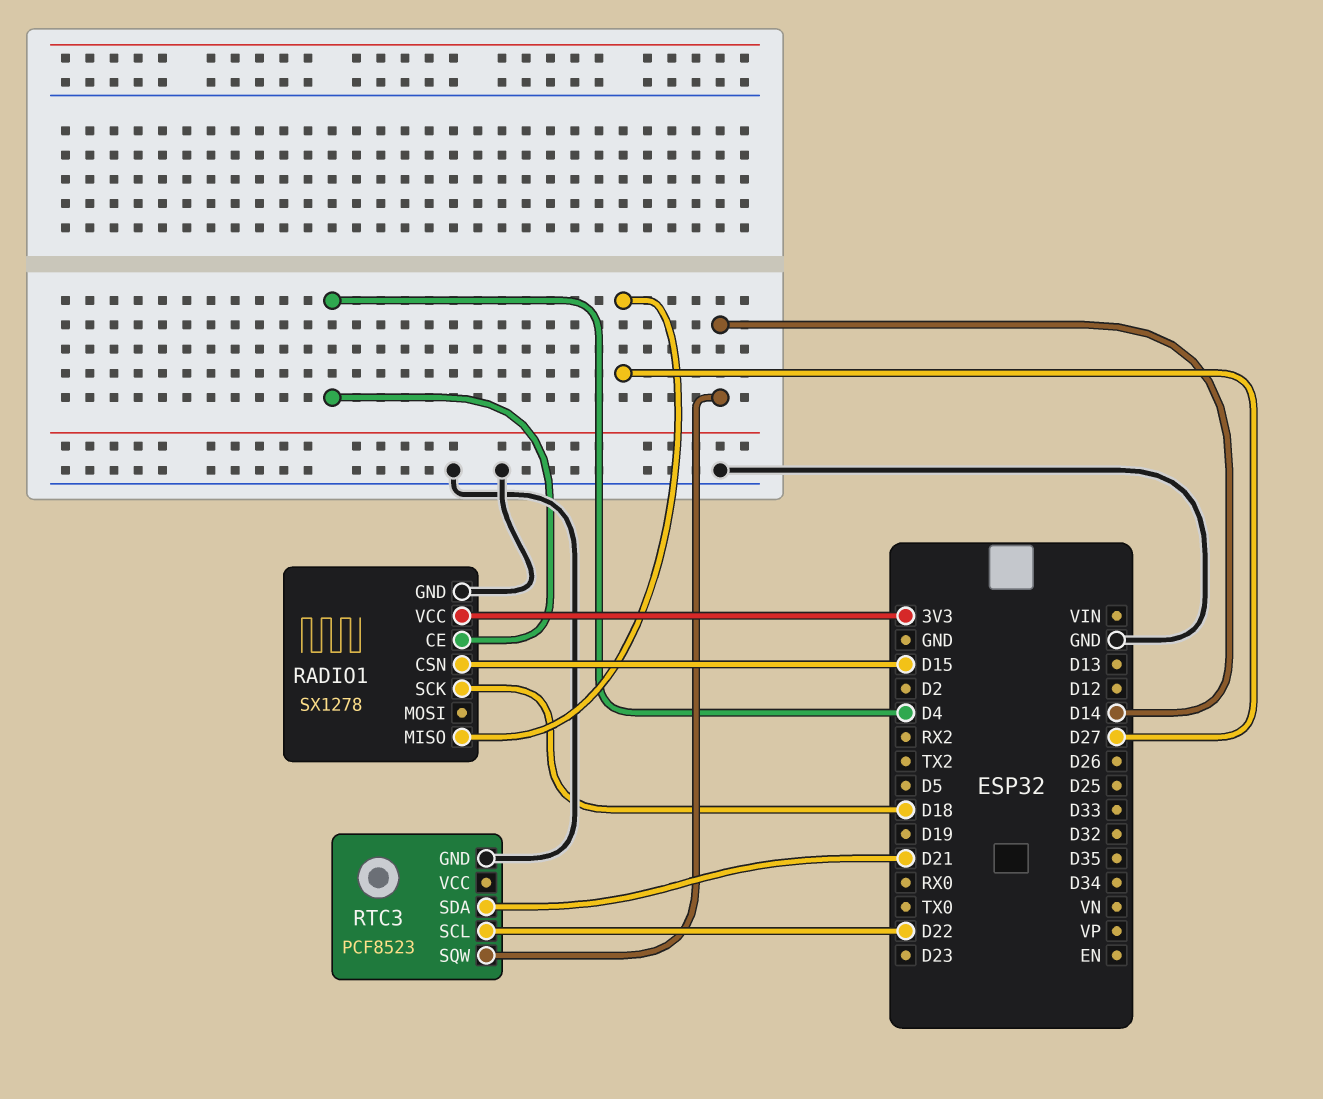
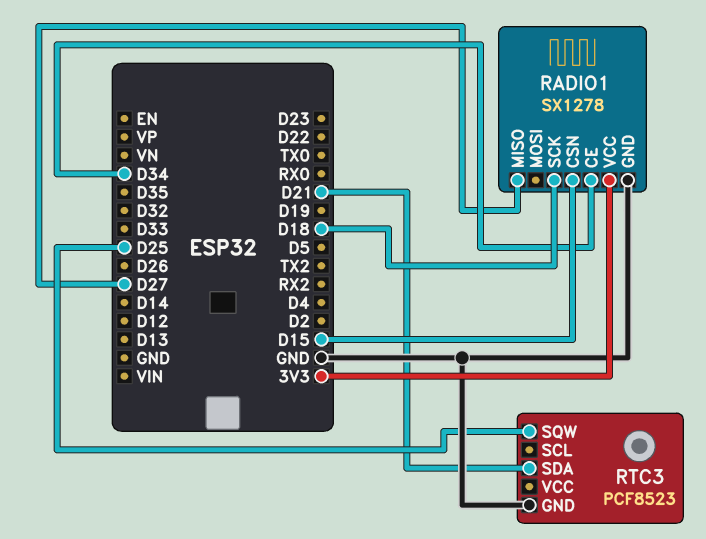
RADIO1 pin CE: D4 -> D34
RTC3 pin SCL: D22 -> none
RTC3 pin SQW: D14 -> D25

